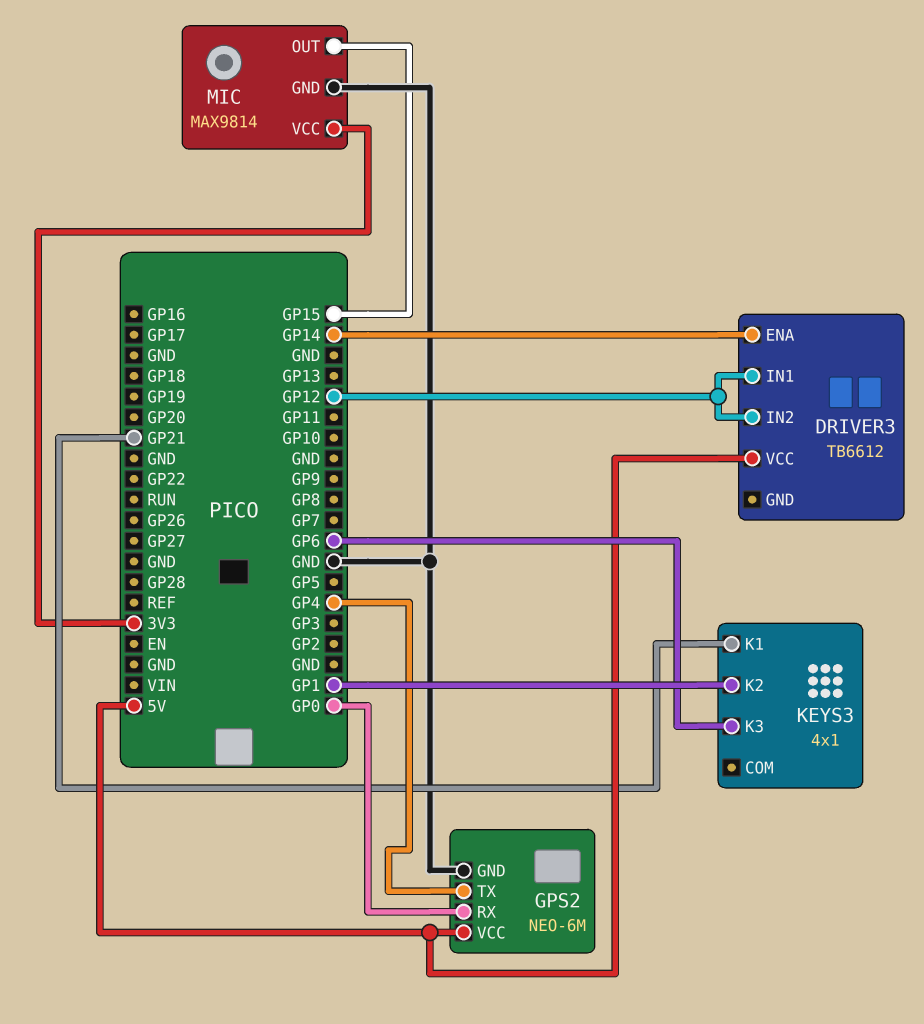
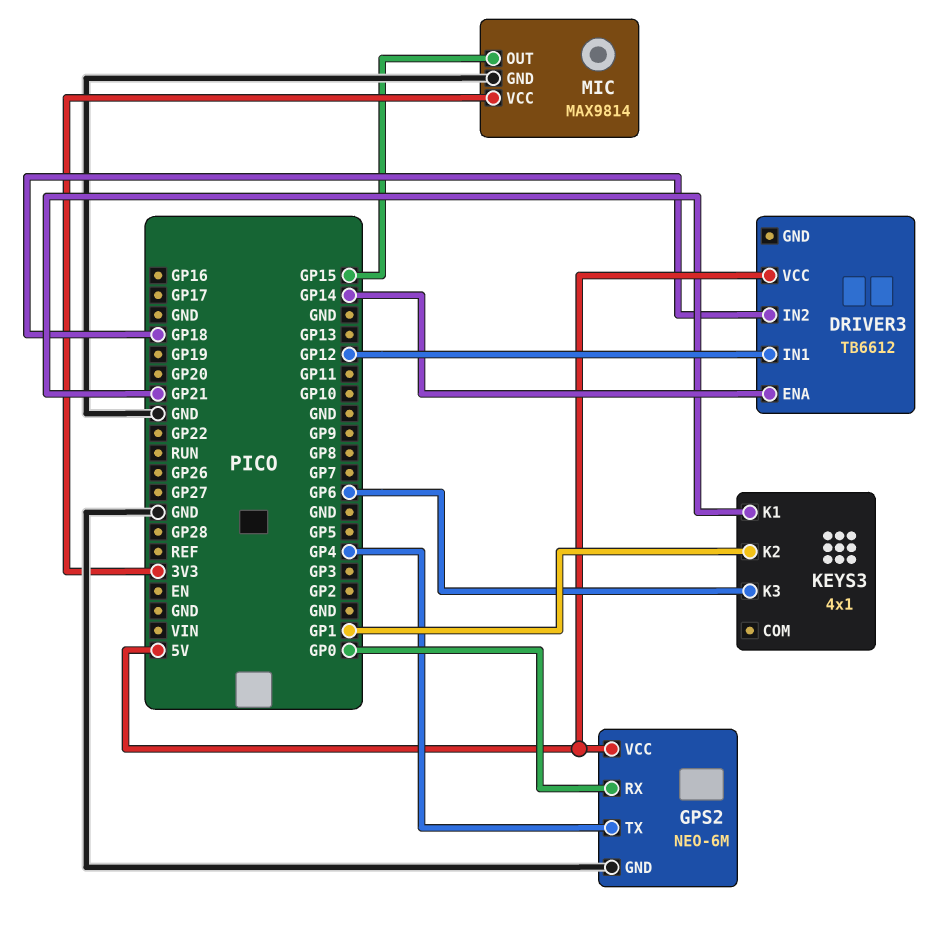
DRIVER3 pin IN2: GP12 -> GP18

